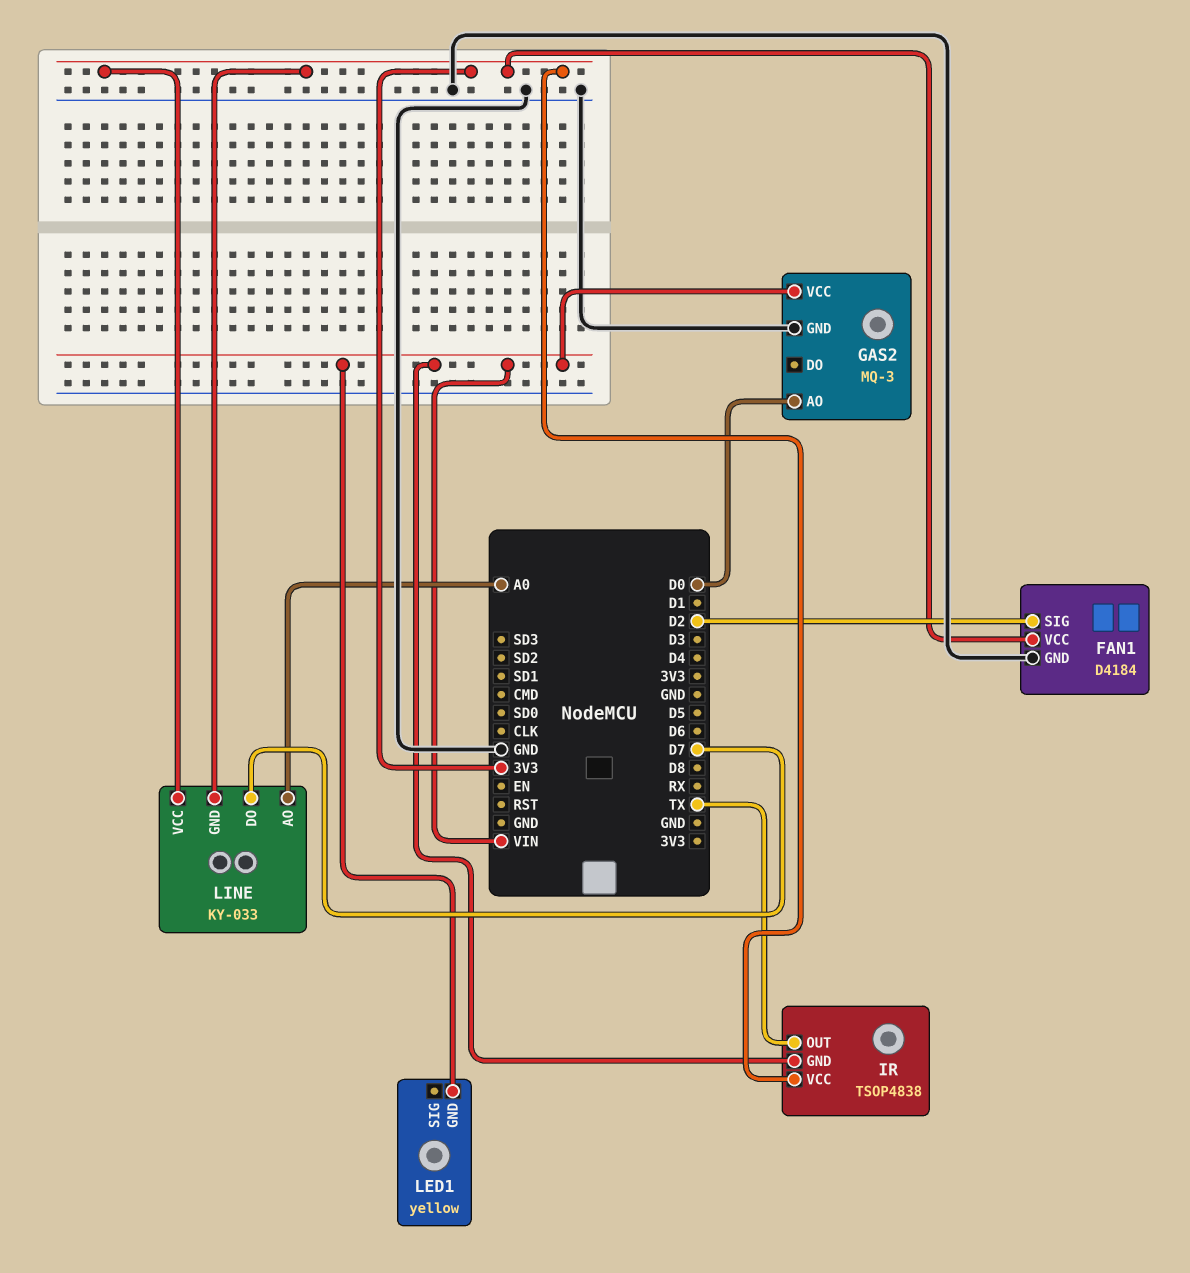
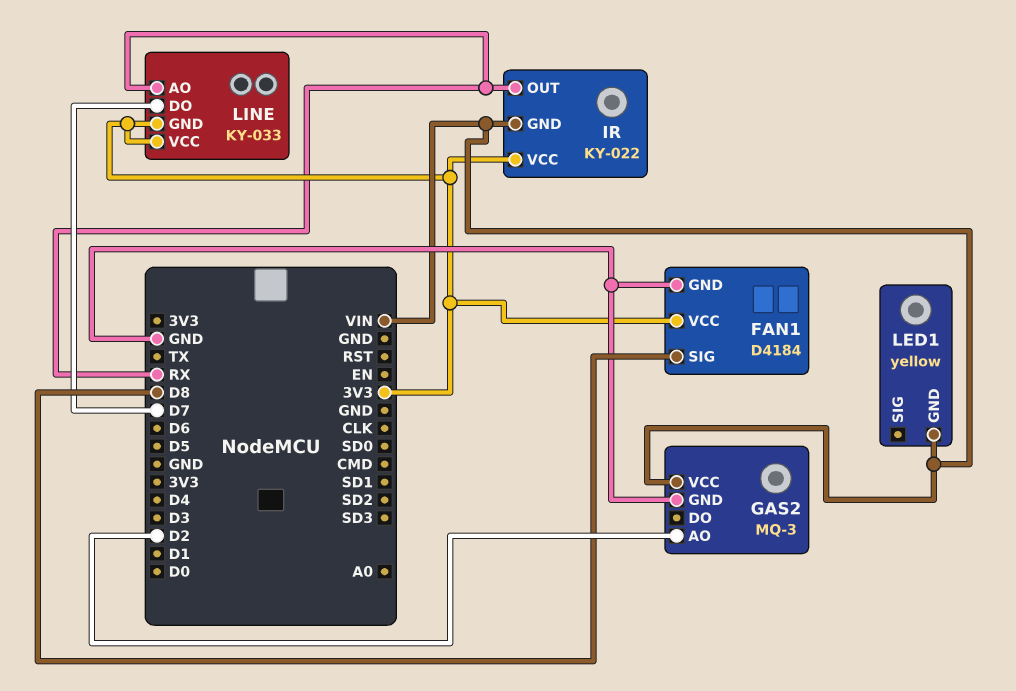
FAN1 pin SIG: D2 -> D8
GAS2 pin AO: D0 -> D2
IR: TSOP4838 -> KY-022
IR pin OUT: TX -> RX
LINE pin AO: A0 -> RX

